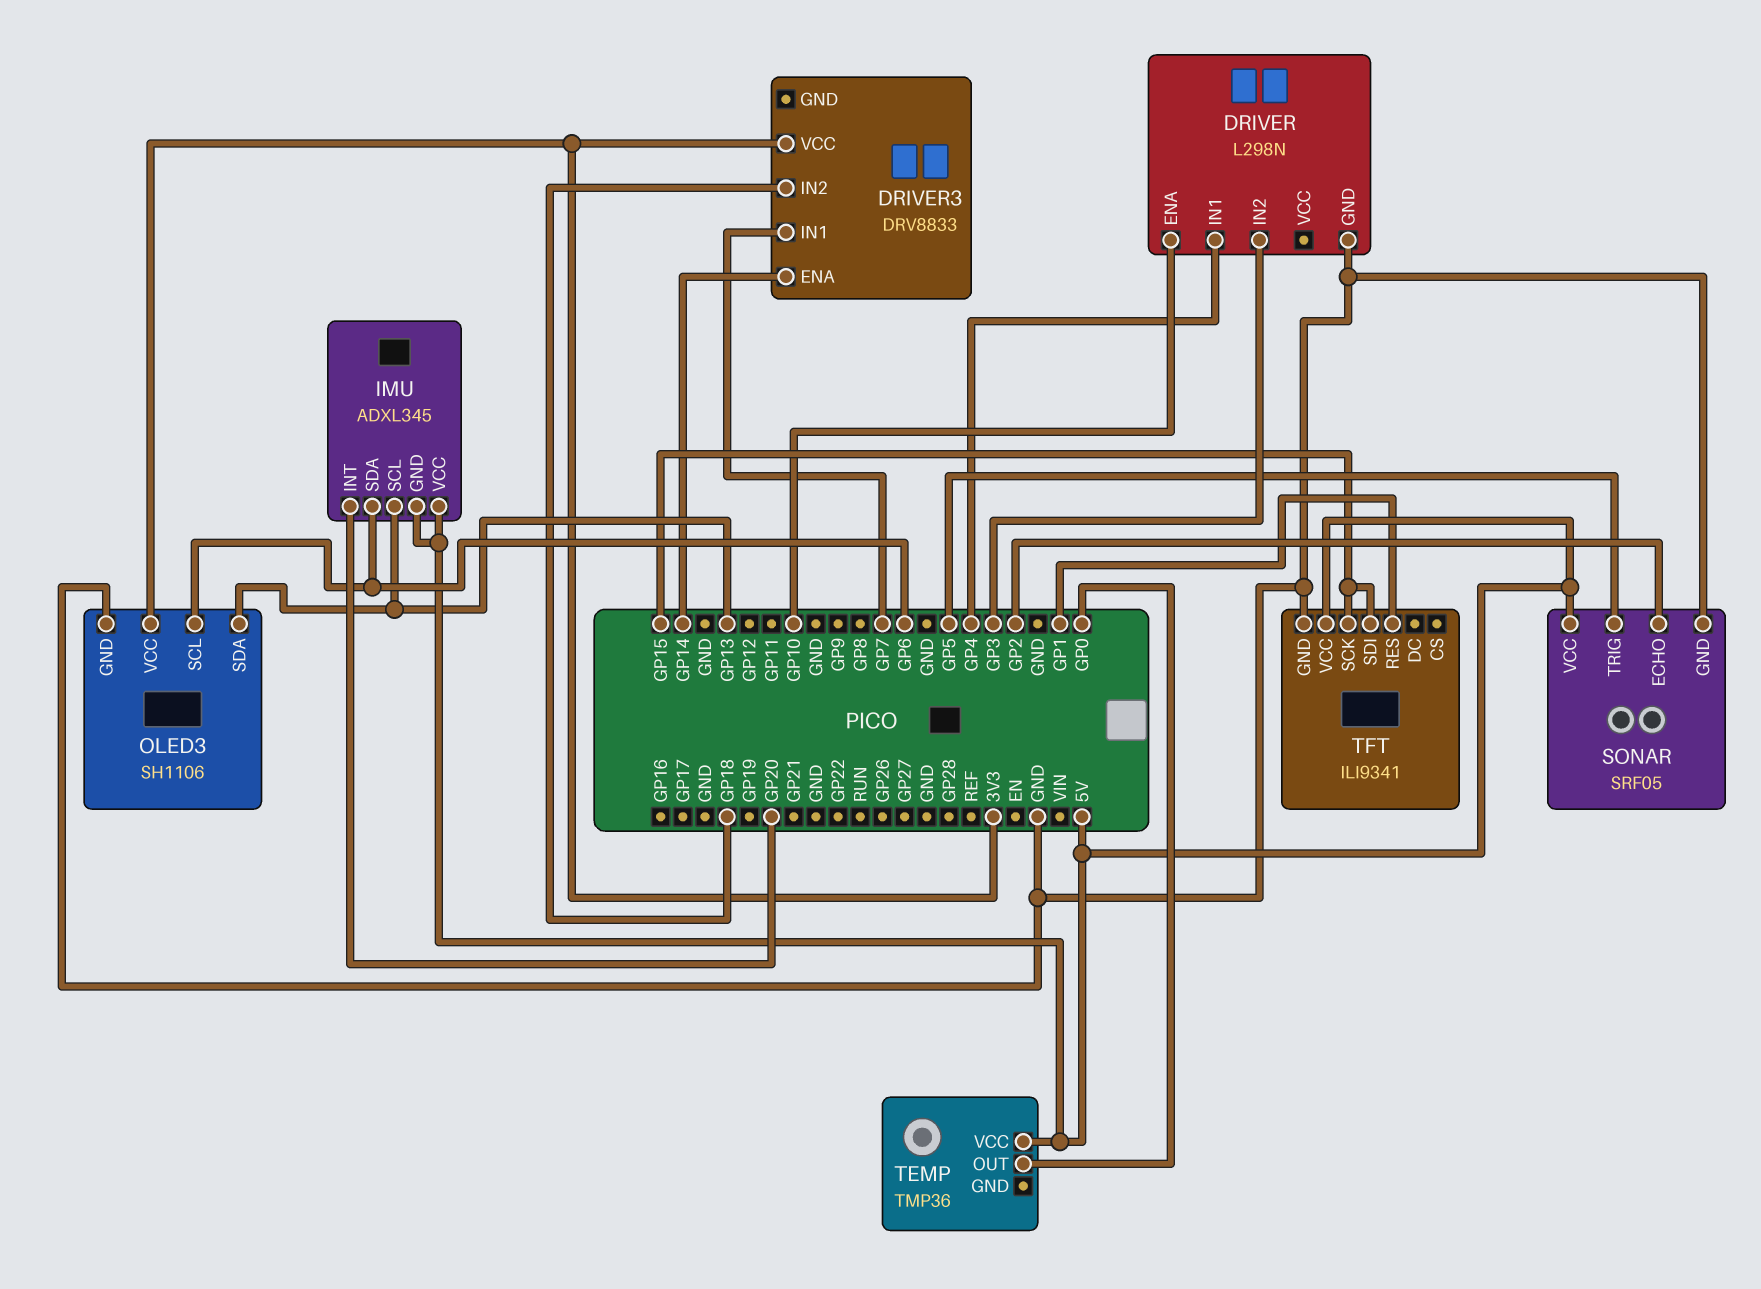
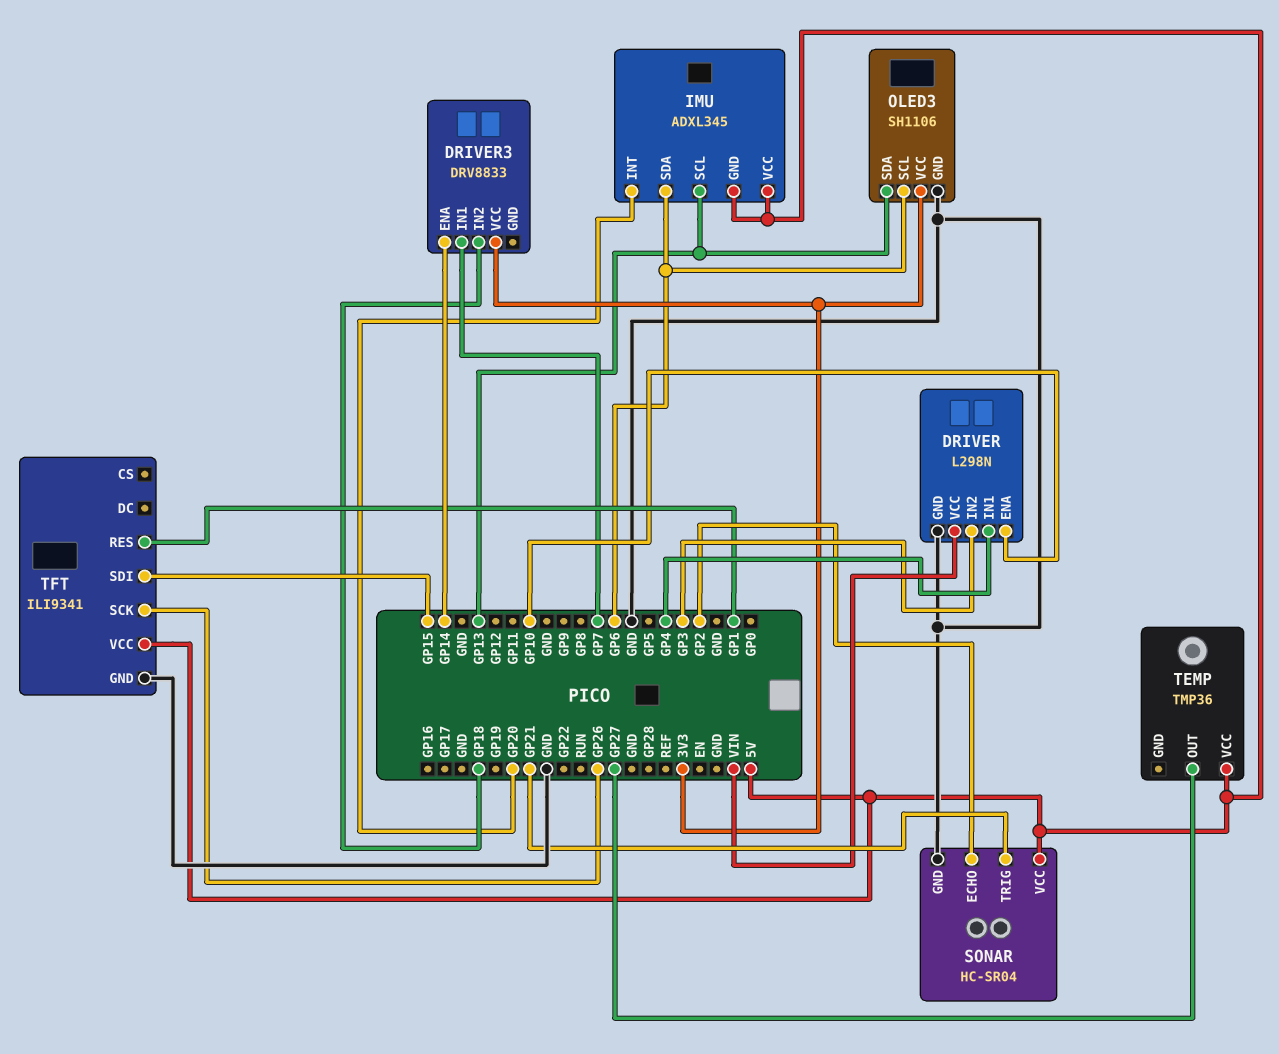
DRIVER pin VCC: none -> VIN
SONAR: SRF05 -> HC-SR04
SONAR pin TRIG: GP5 -> GP21
TEMP pin OUT: GP0 -> GP27
TFT pin SCK: GP15 -> GP26

